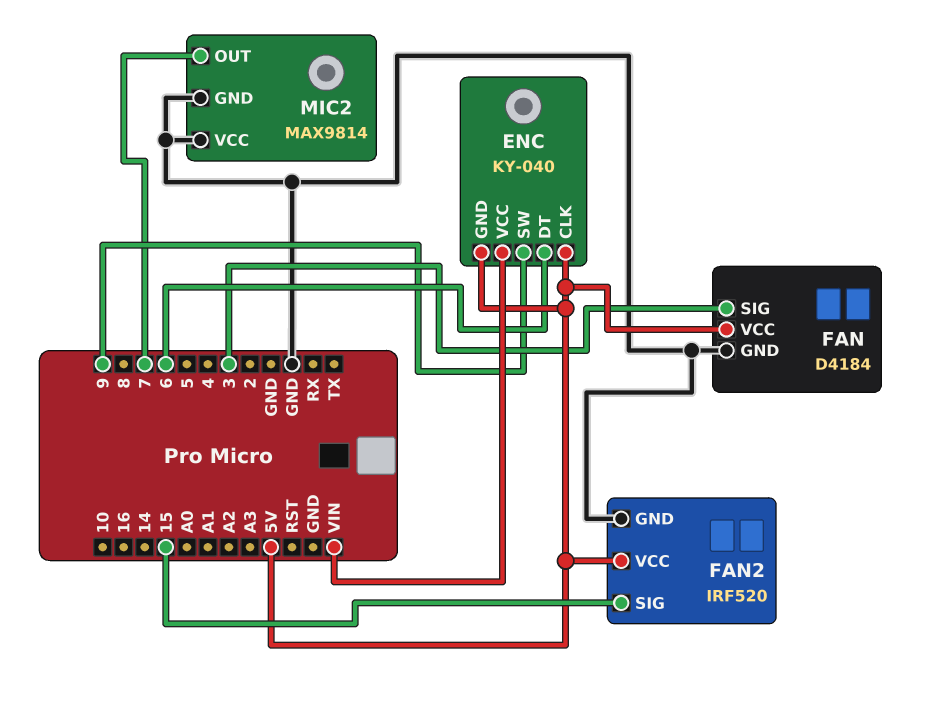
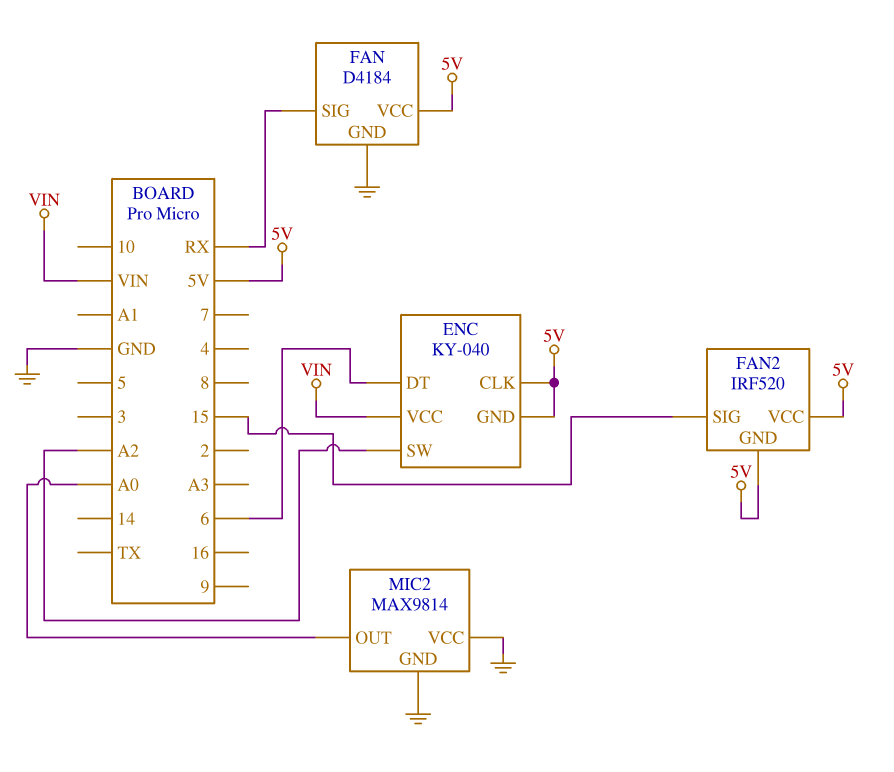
ENC pin SW: 9 -> A2
FAN pin SIG: 3 -> RX
FAN2 pin GND: GND -> 5V
MIC2 pin OUT: 7 -> A0

